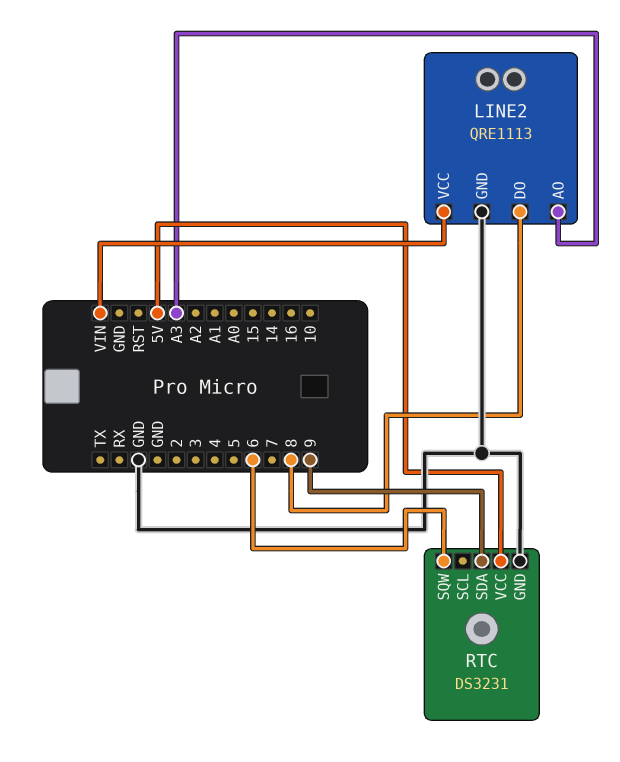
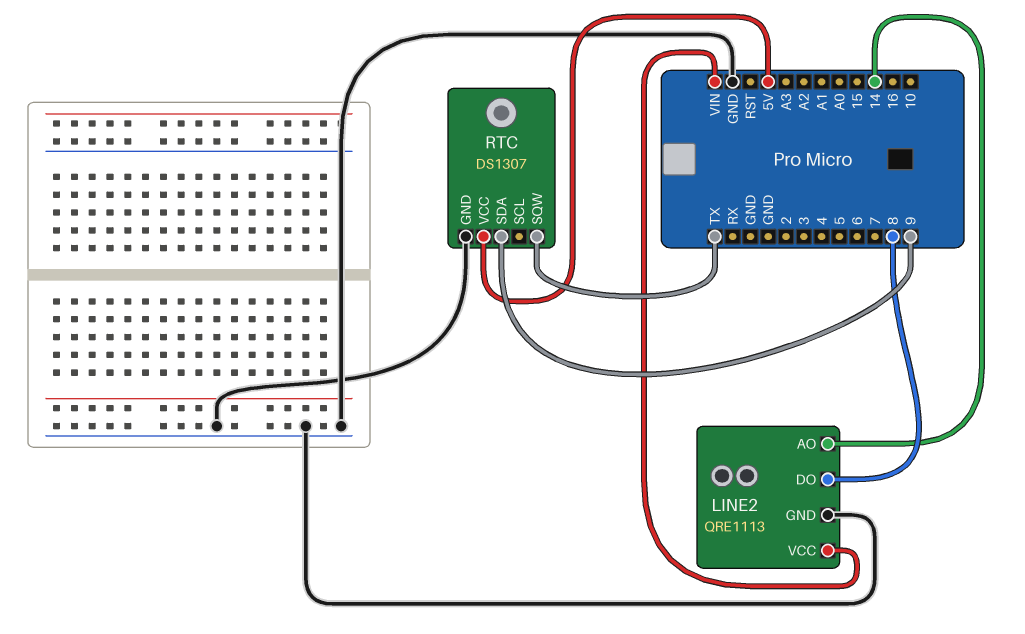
LINE2 pin AO: A3 -> 14
RTC: DS3231 -> DS1307
RTC pin SQW: 6 -> TX

